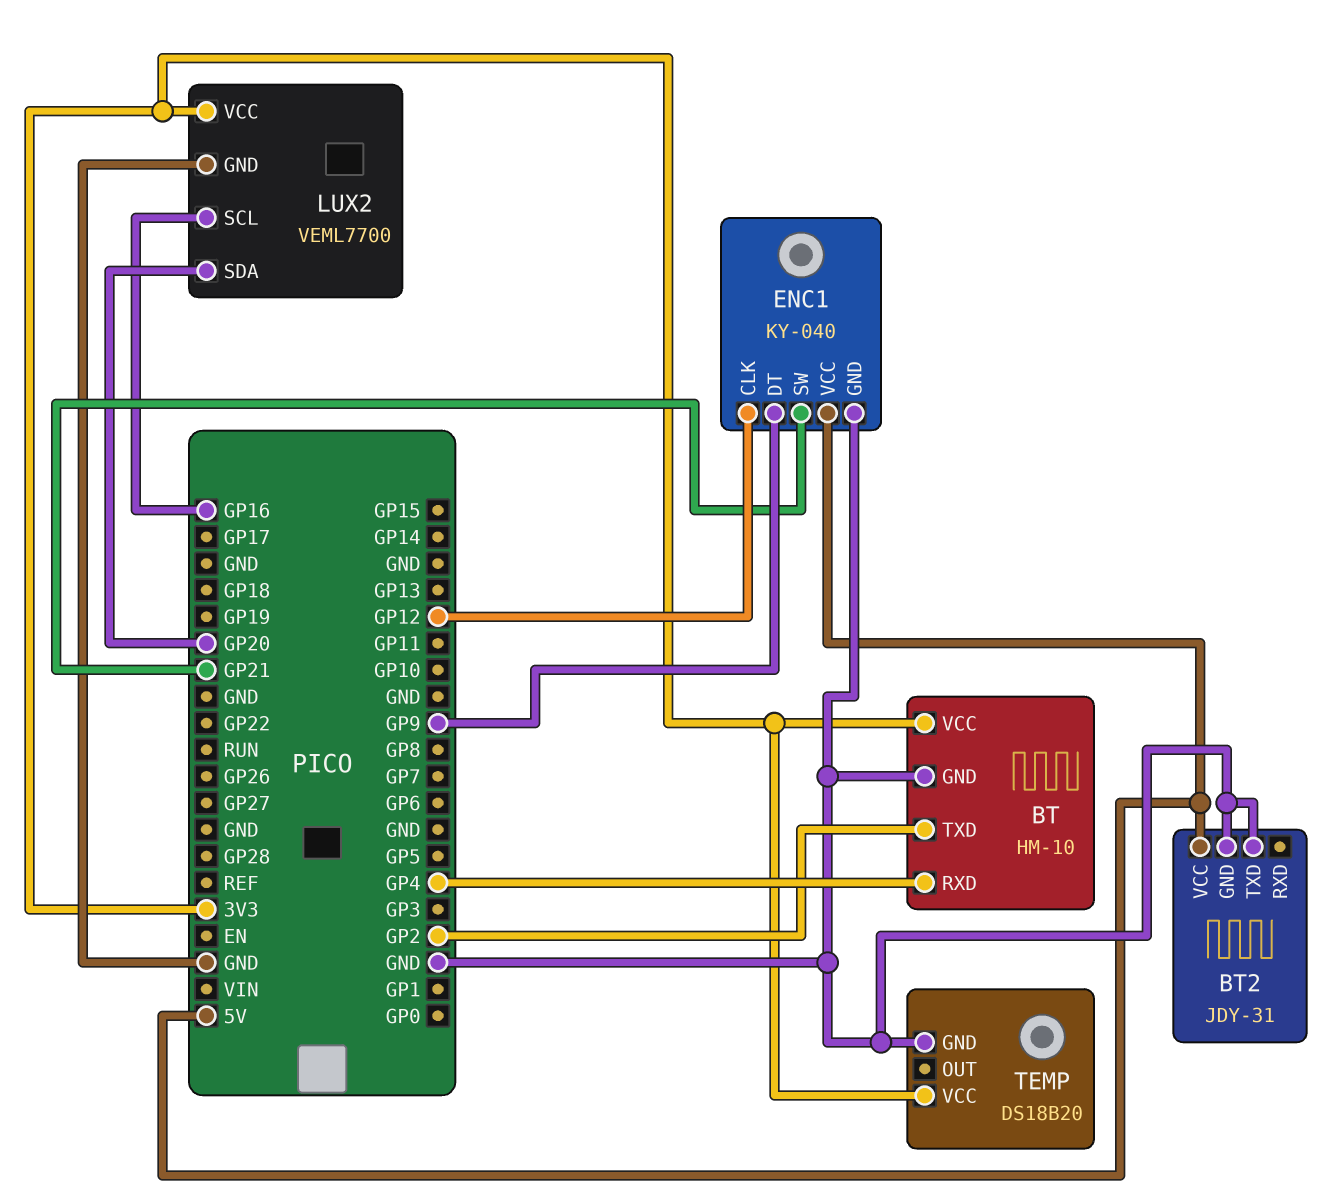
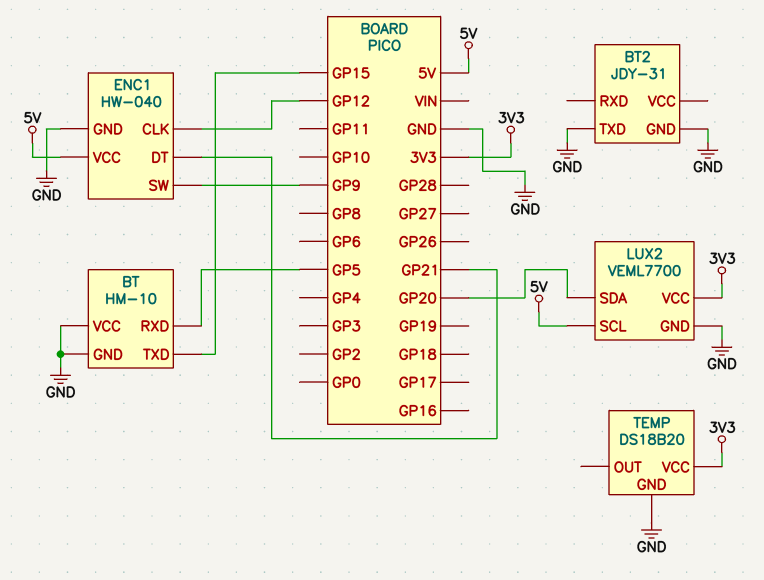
BT pin RXD: GP4 -> GP5
BT pin TXD: GP2 -> GP15
BT pin VCC: 3V3 -> GND
BT2 pin VCC: 5V -> none
ENC1: KY-040 -> HW-040
ENC1 pin DT: GP9 -> GP21
ENC1 pin SW: GP21 -> GP9
LUX2 pin SCL: GP16 -> 5V

